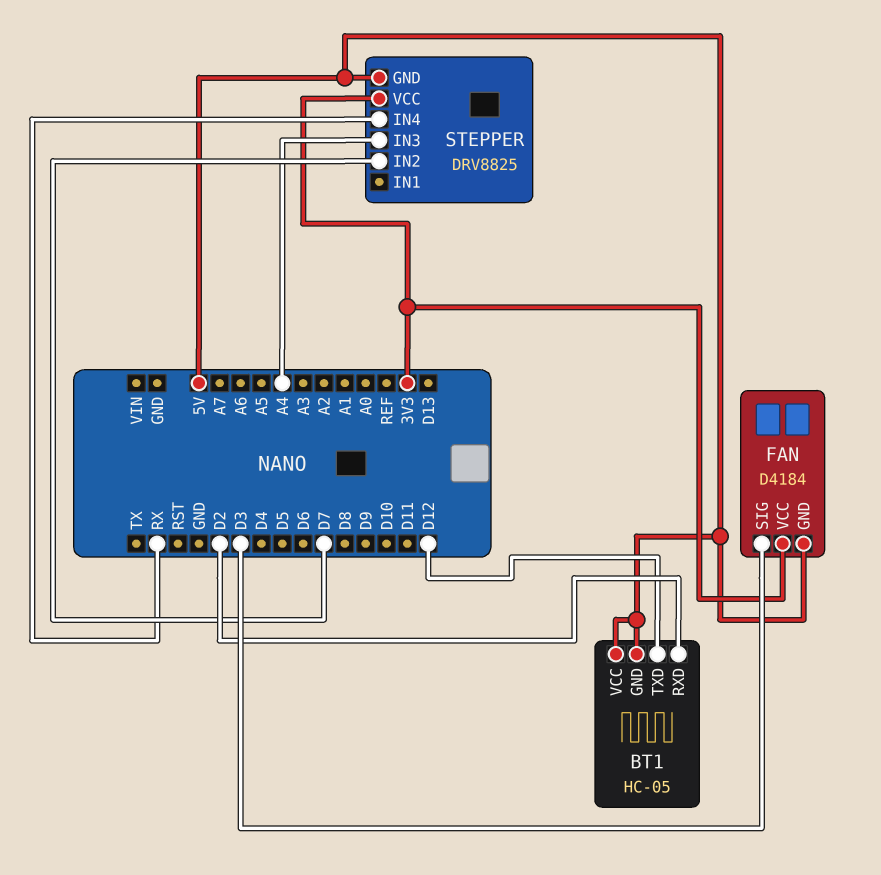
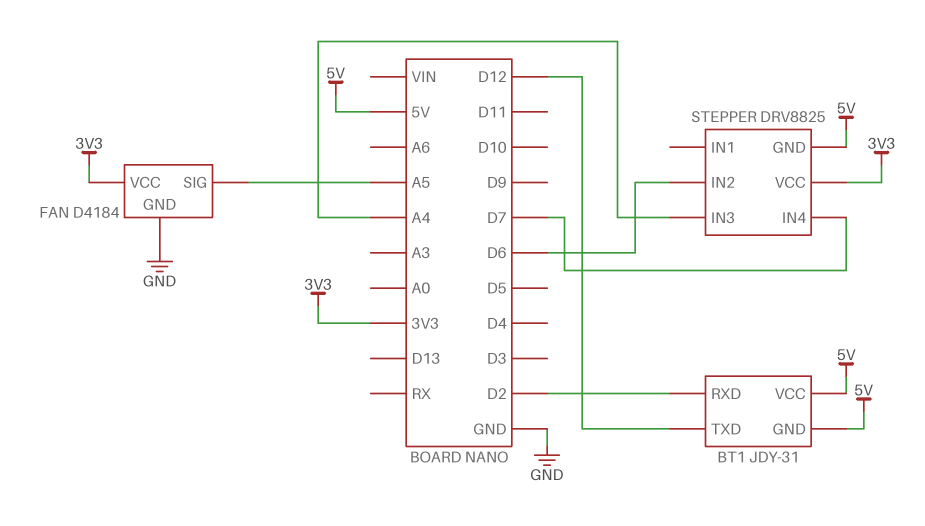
BT1: HC-05 -> JDY-31
FAN pin GND: 5V -> GND
FAN pin SIG: D3 -> A5
STEPPER pin IN2: D7 -> D6
STEPPER pin IN4: RX -> D7

